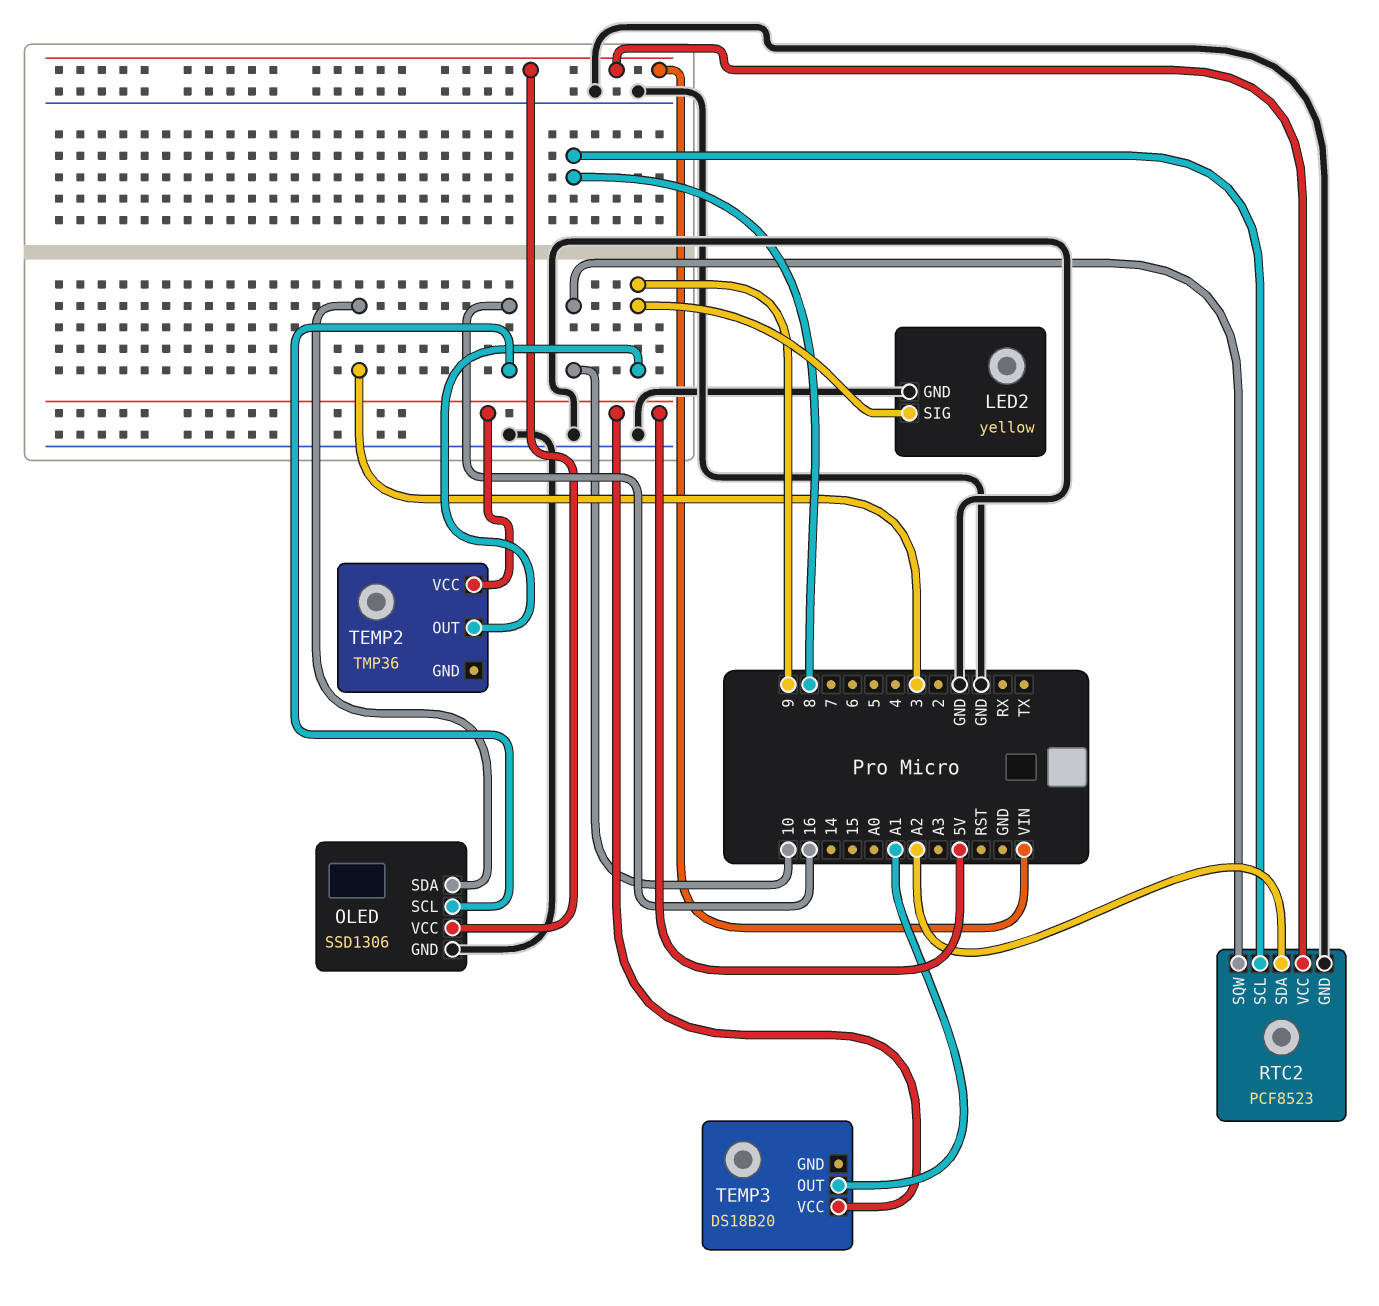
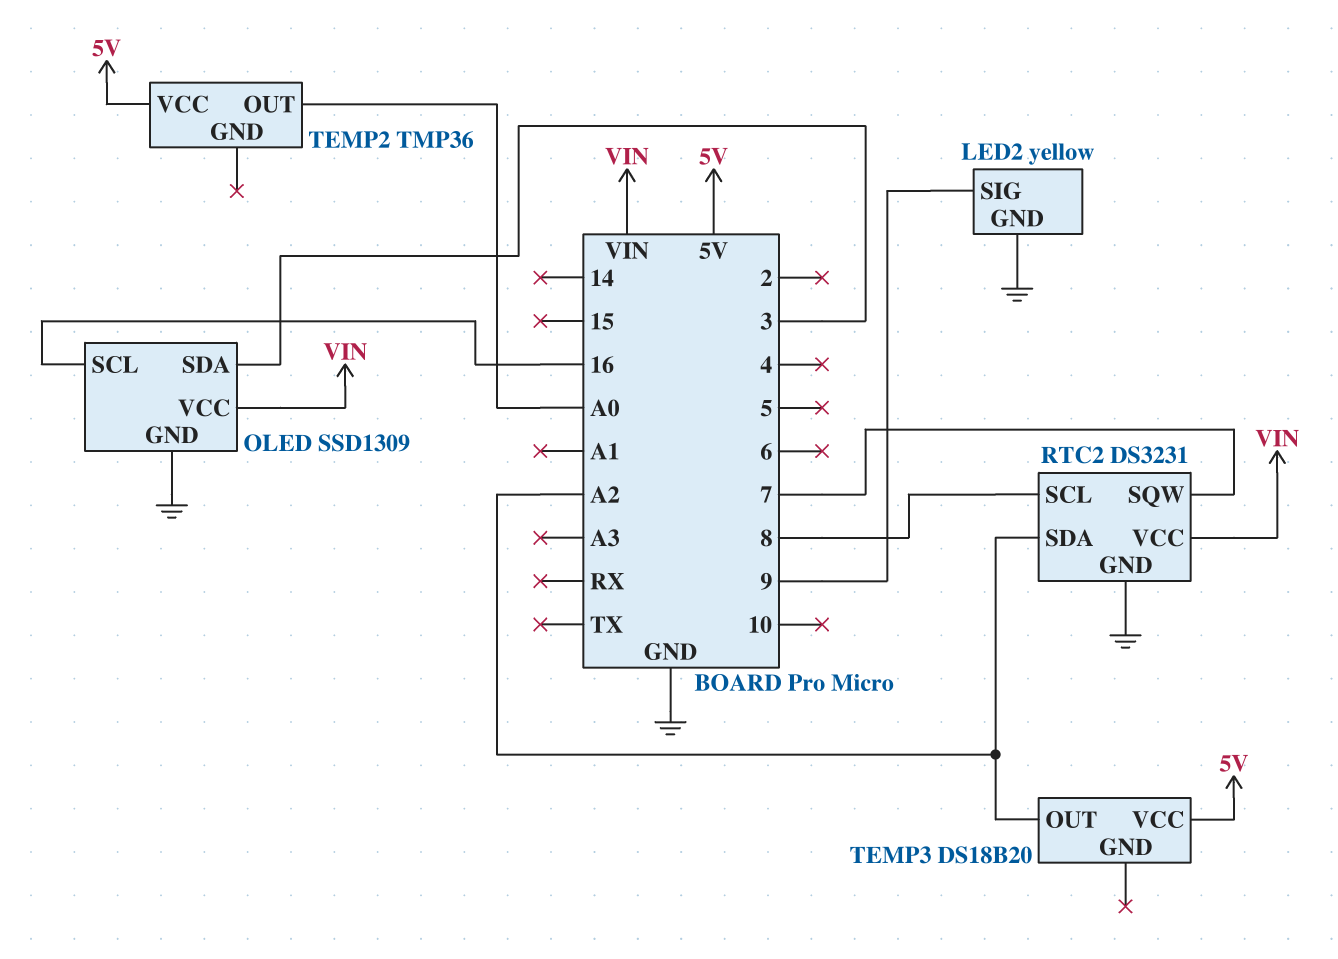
OLED: SSD1306 -> SSD1309
RTC2: PCF8523 -> DS3231
RTC2 pin SQW: 10 -> 7
TEMP2 pin OUT: 9 -> A0
TEMP3 pin OUT: A1 -> A2

